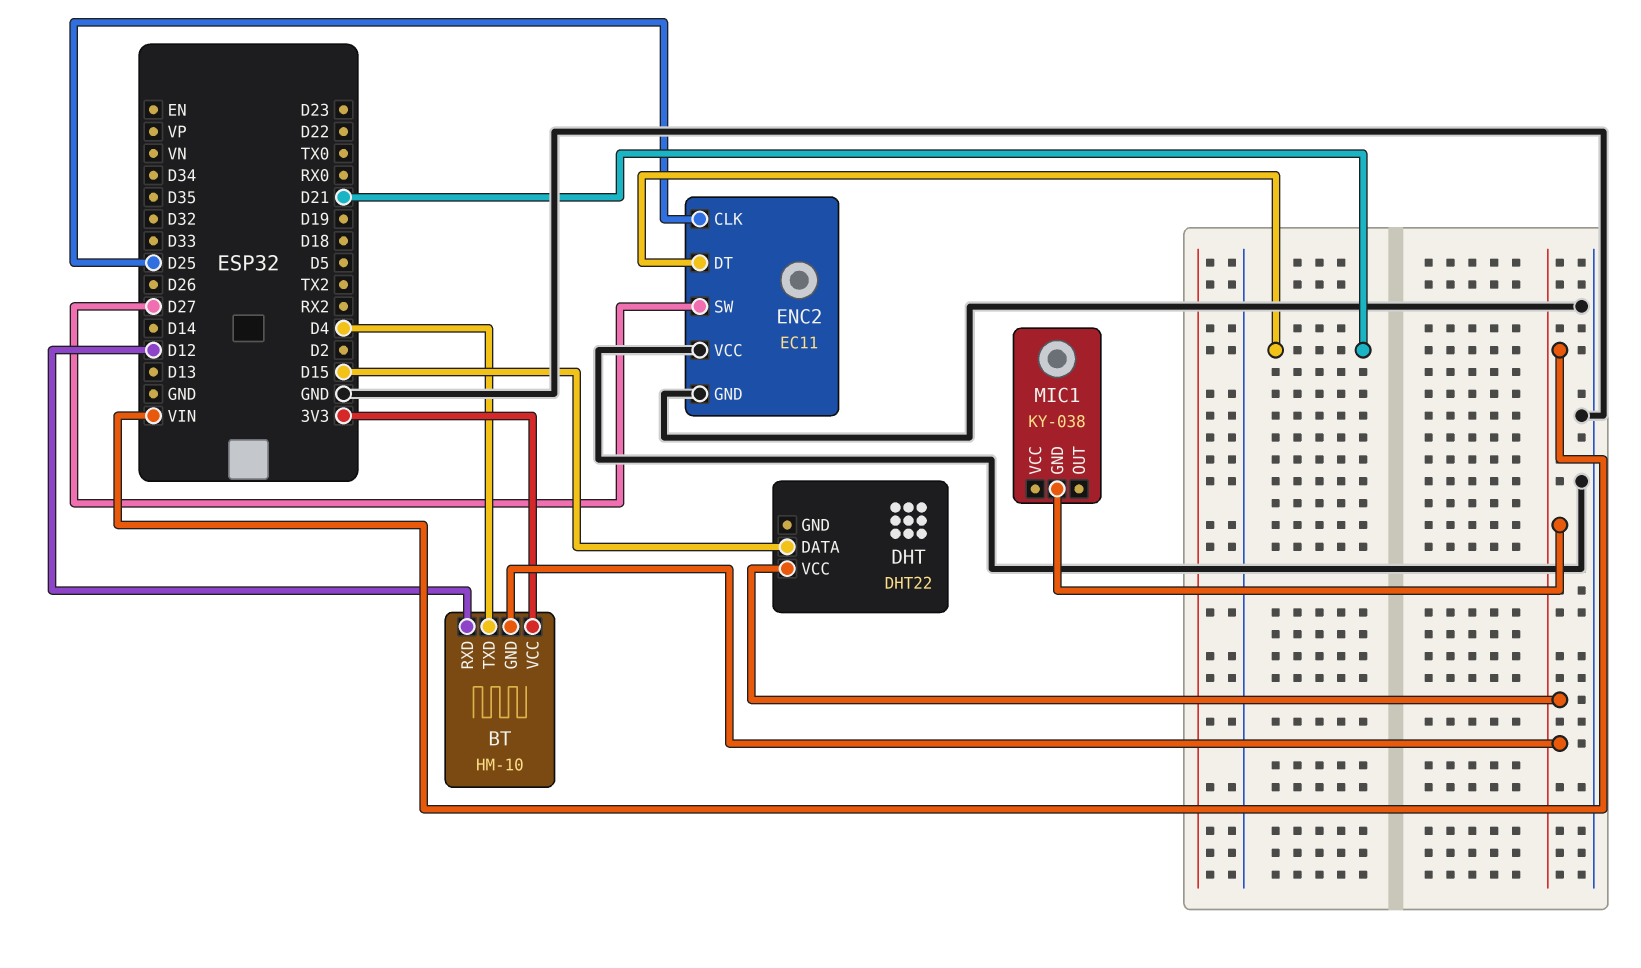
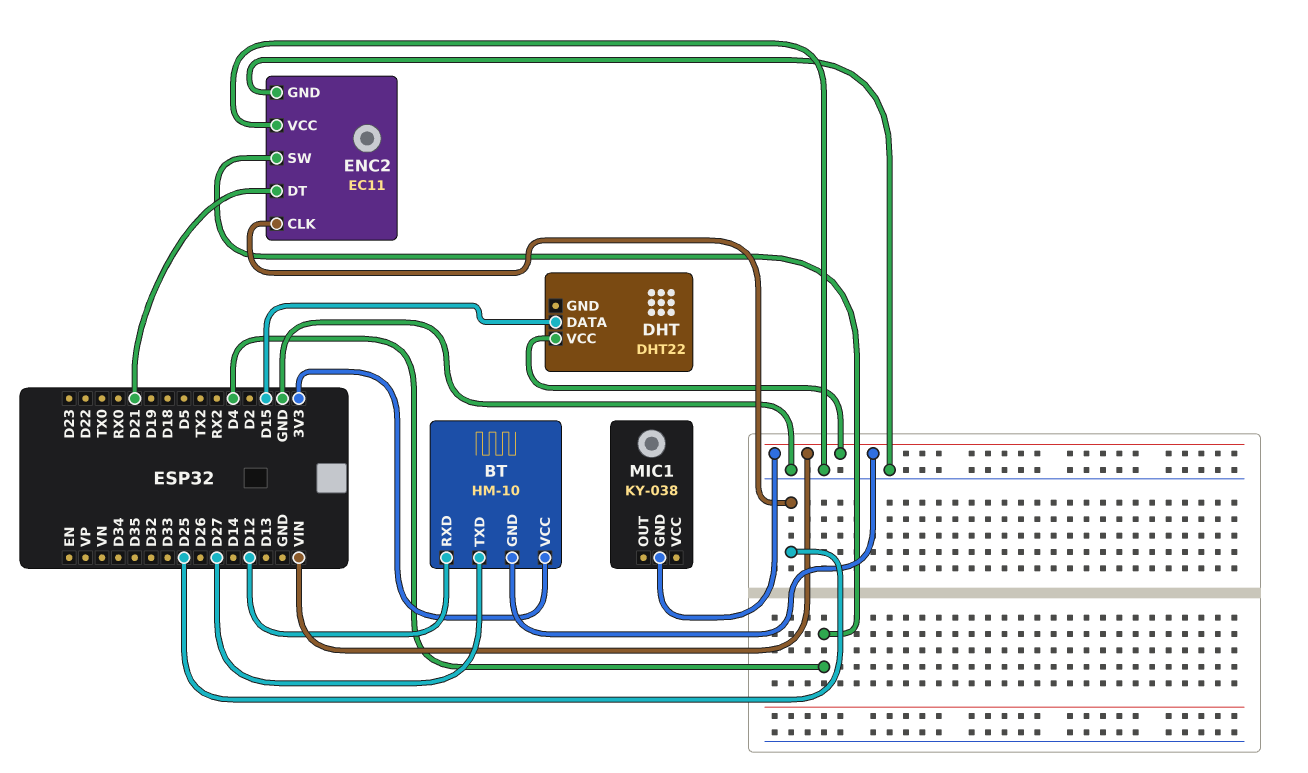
BT pin TXD: D4 -> D27
ENC2 pin SW: D27 -> D4

